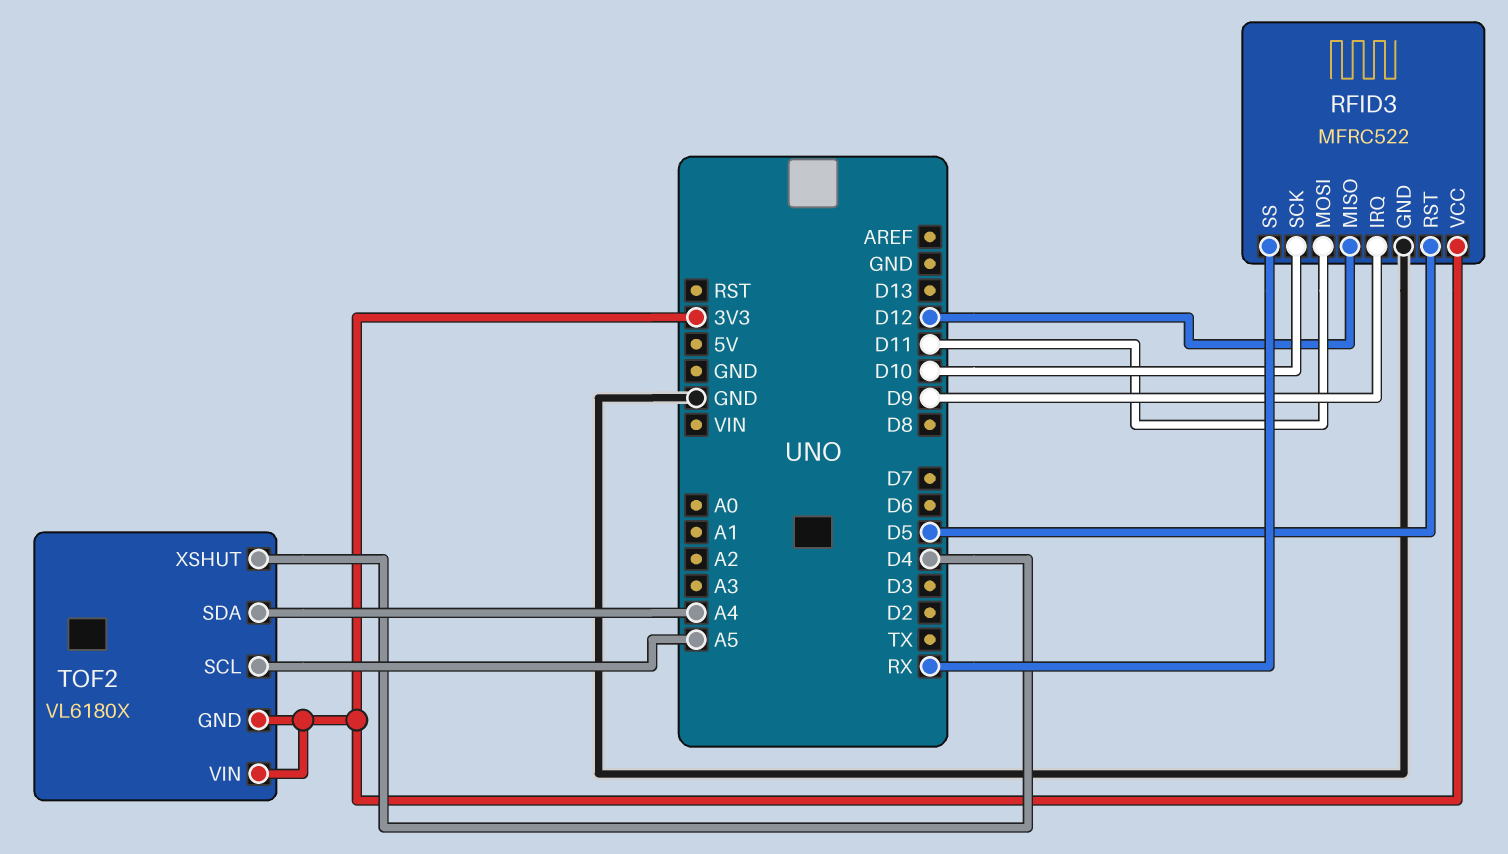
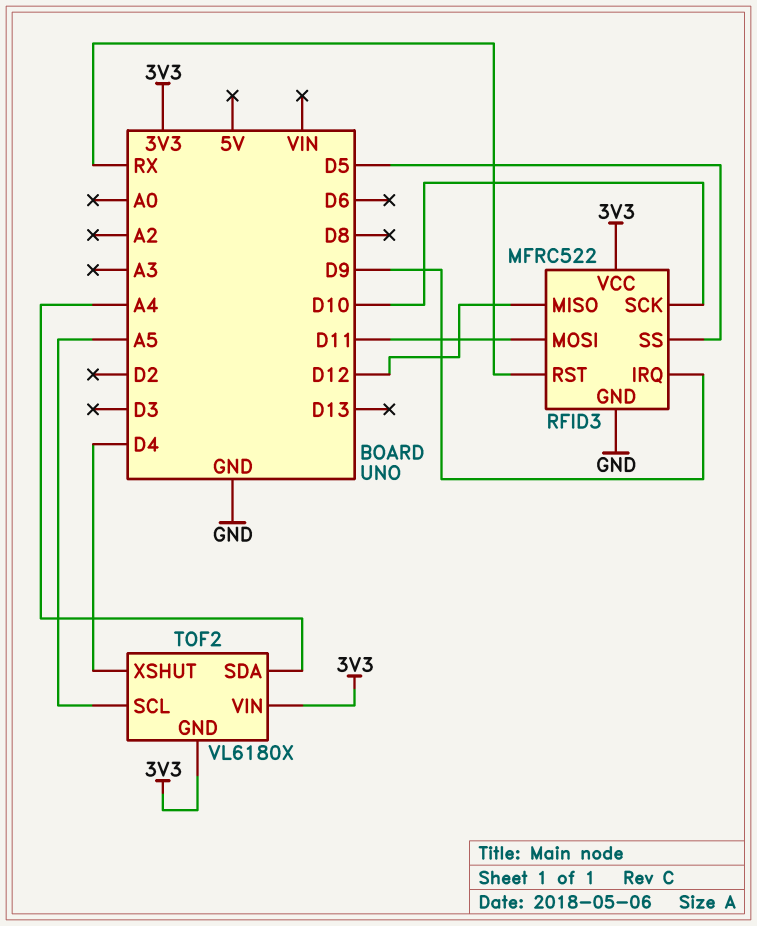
RFID3 pin RST: D5 -> RX
RFID3 pin SS: RX -> D5

